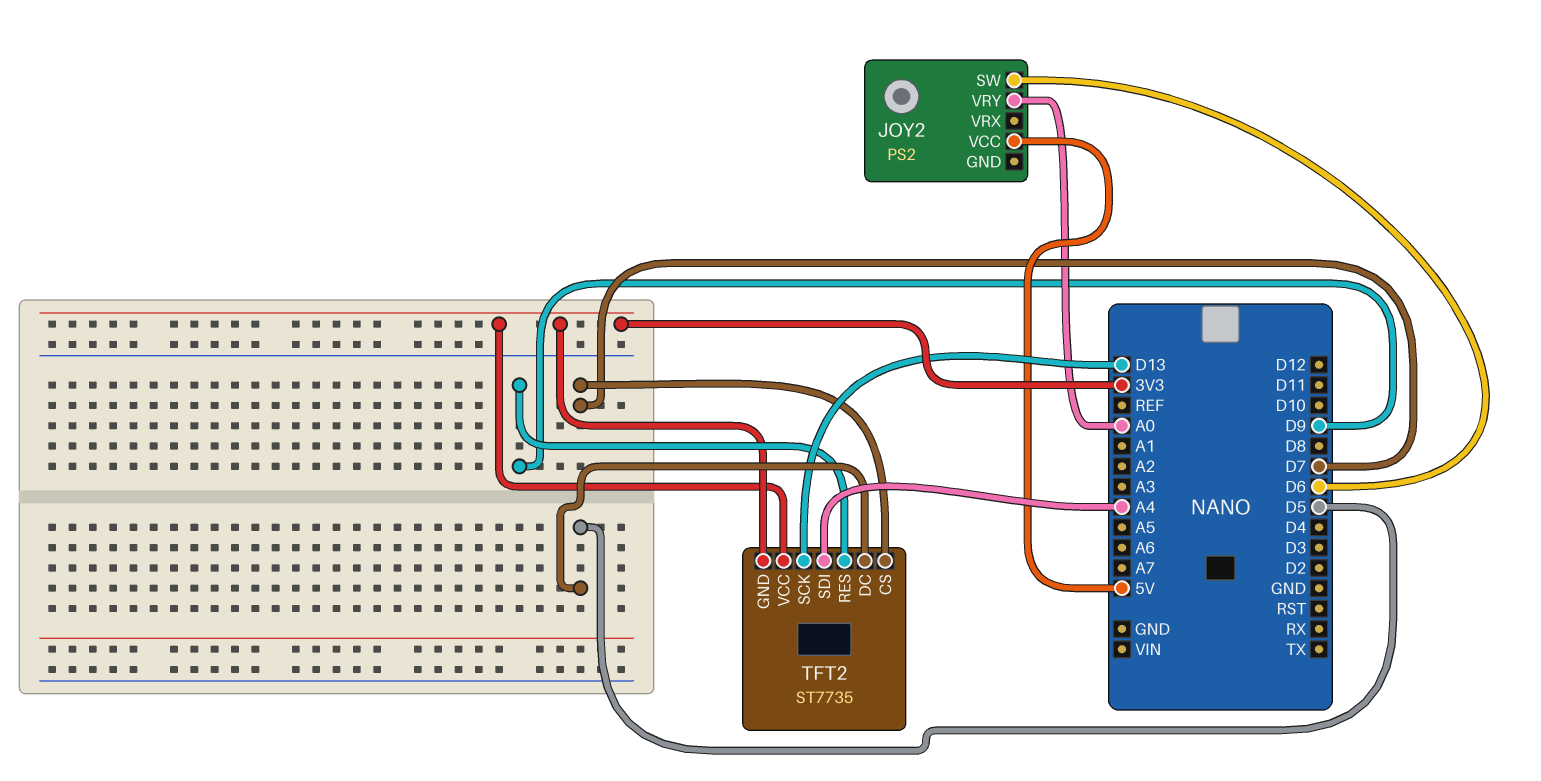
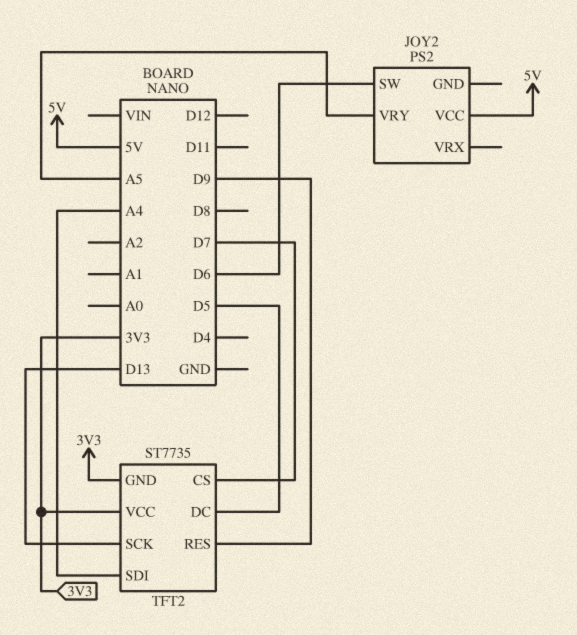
JOY2 pin VRY: A0 -> A5

